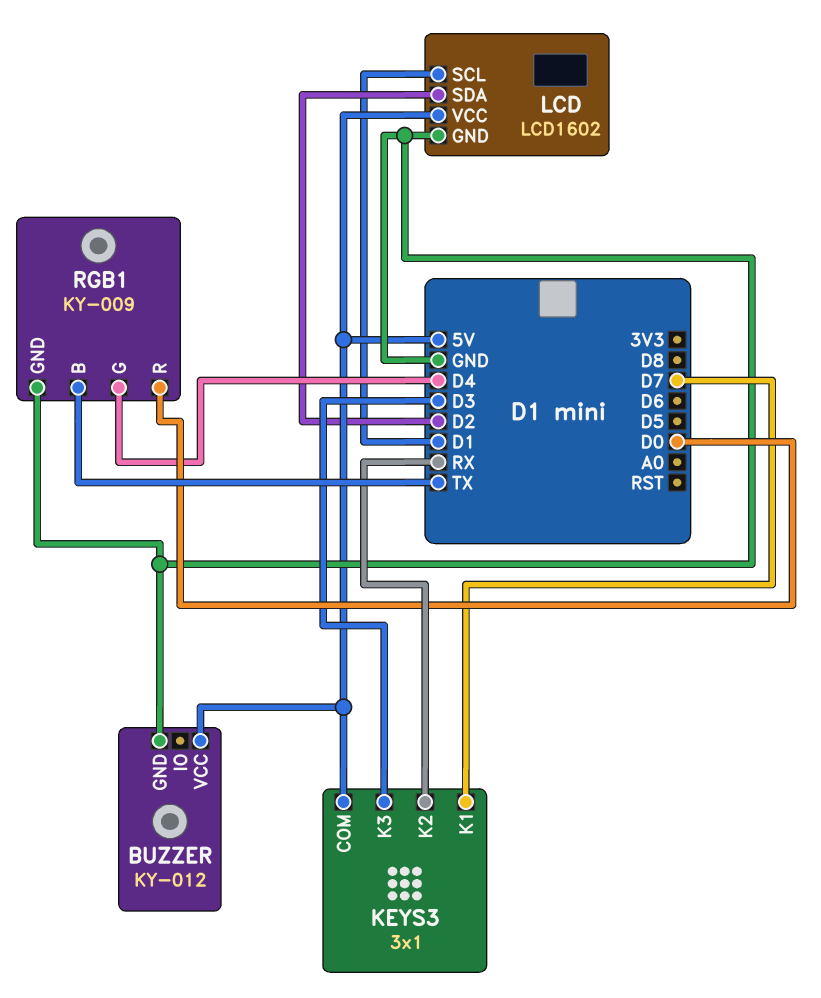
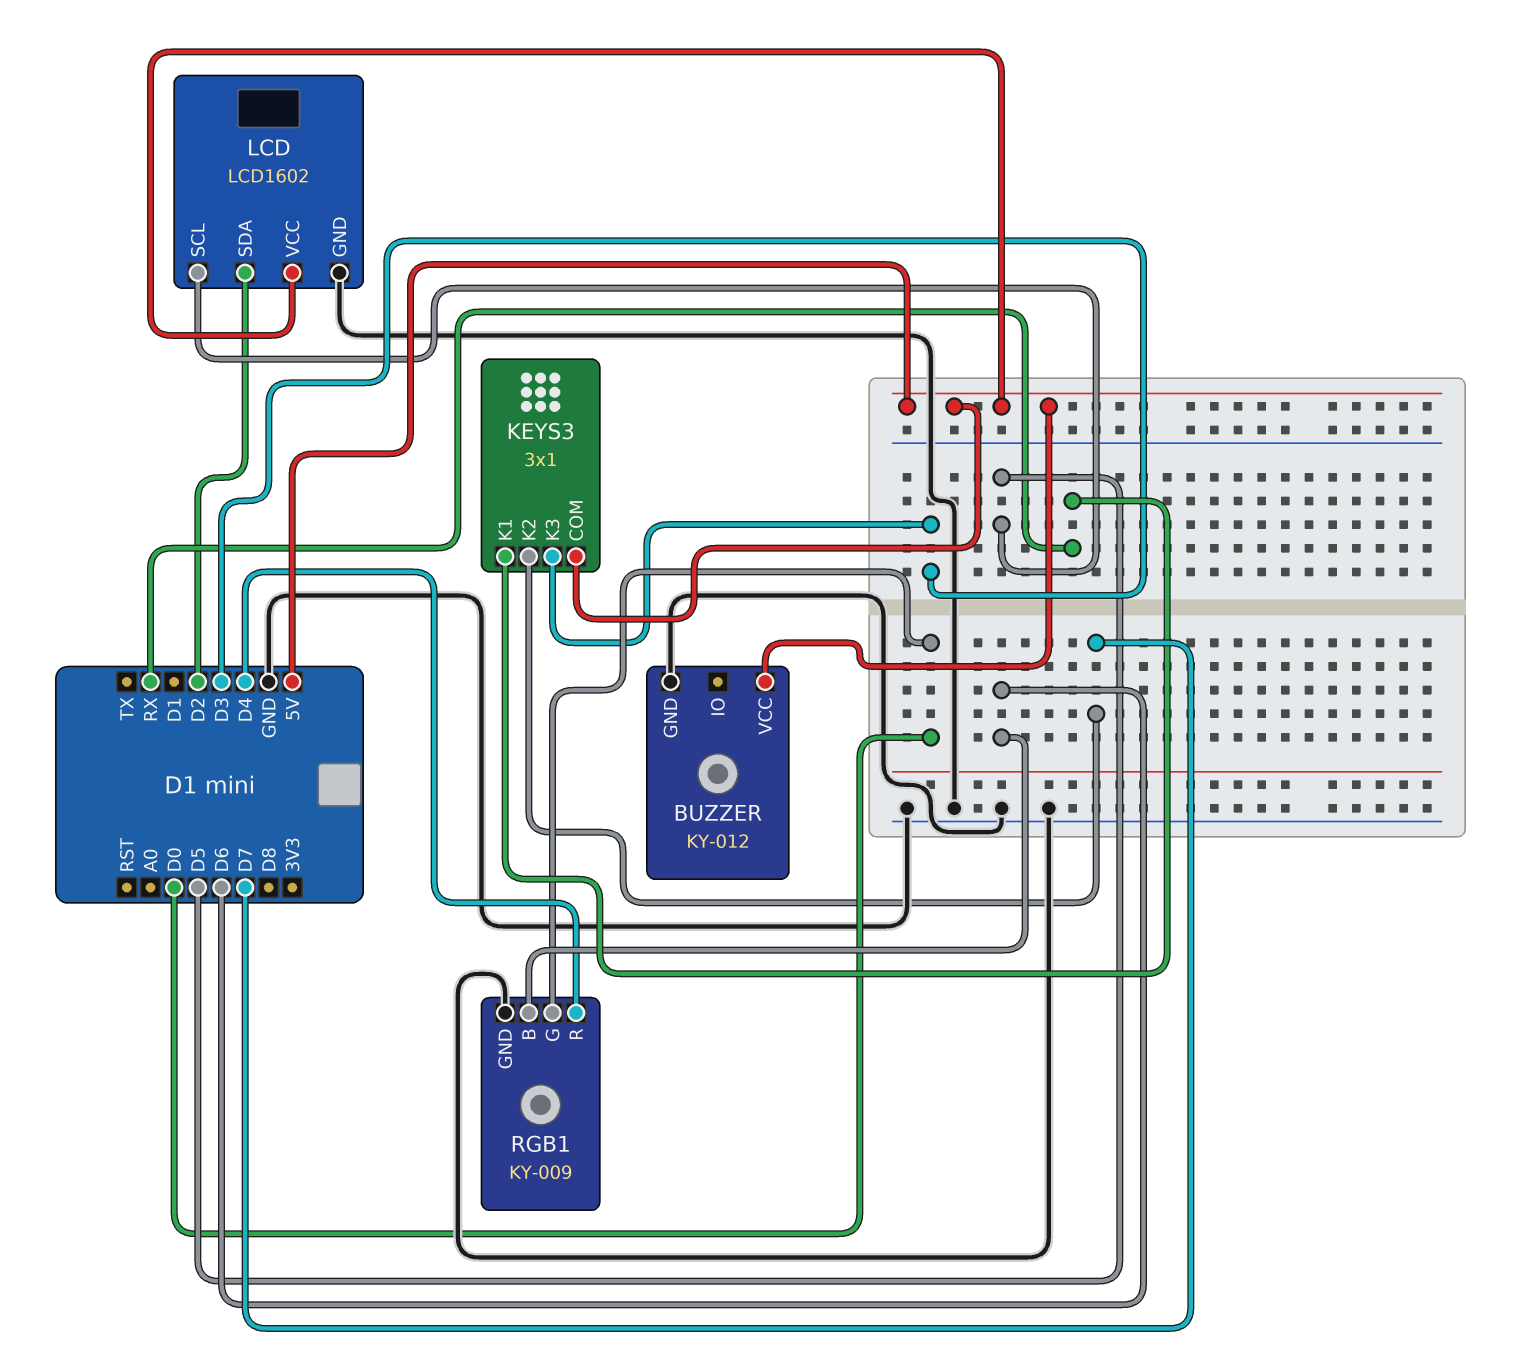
KEYS3 pin K1: D7 -> RX
KEYS3 pin K2: RX -> D7
LCD pin SCL: D1 -> D5
RGB1 pin B: TX -> D6
RGB1 pin G: D4 -> D0
RGB1 pin R: D0 -> D4

